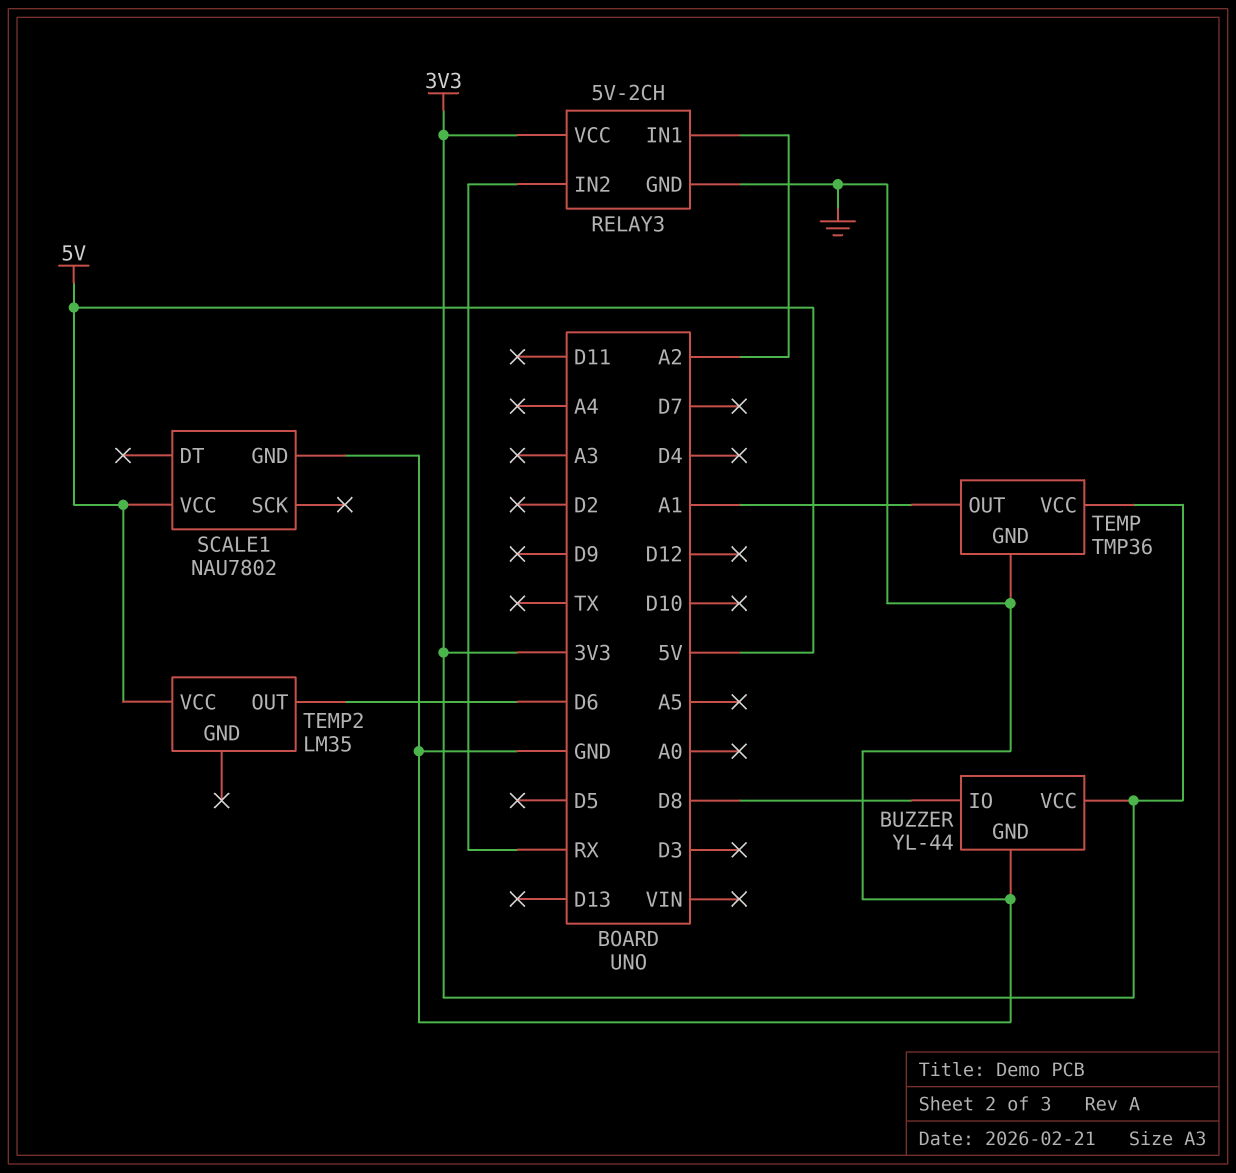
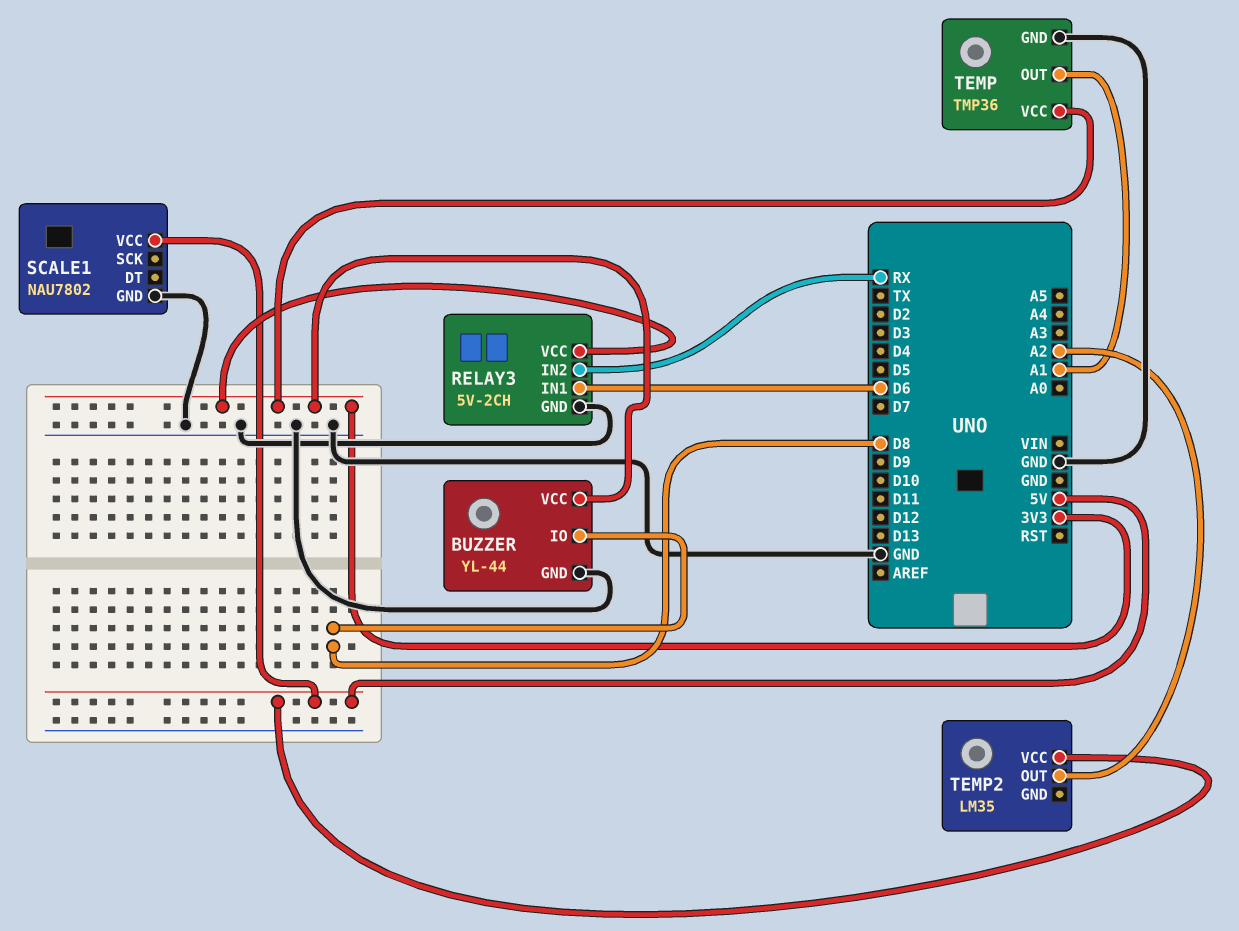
RELAY3 pin IN1: A2 -> D6
TEMP2 pin OUT: D6 -> A2

